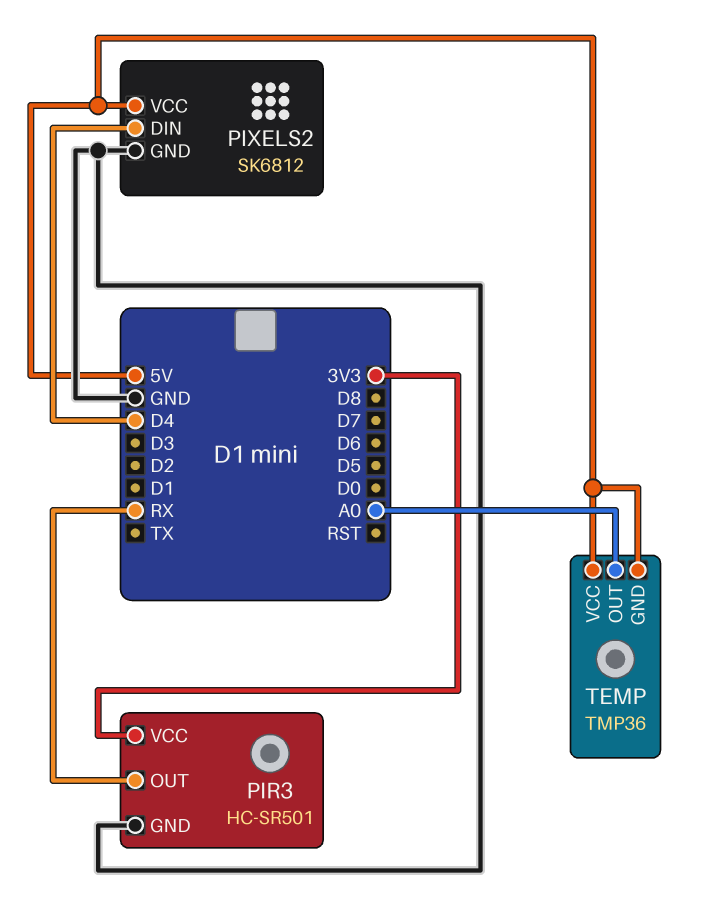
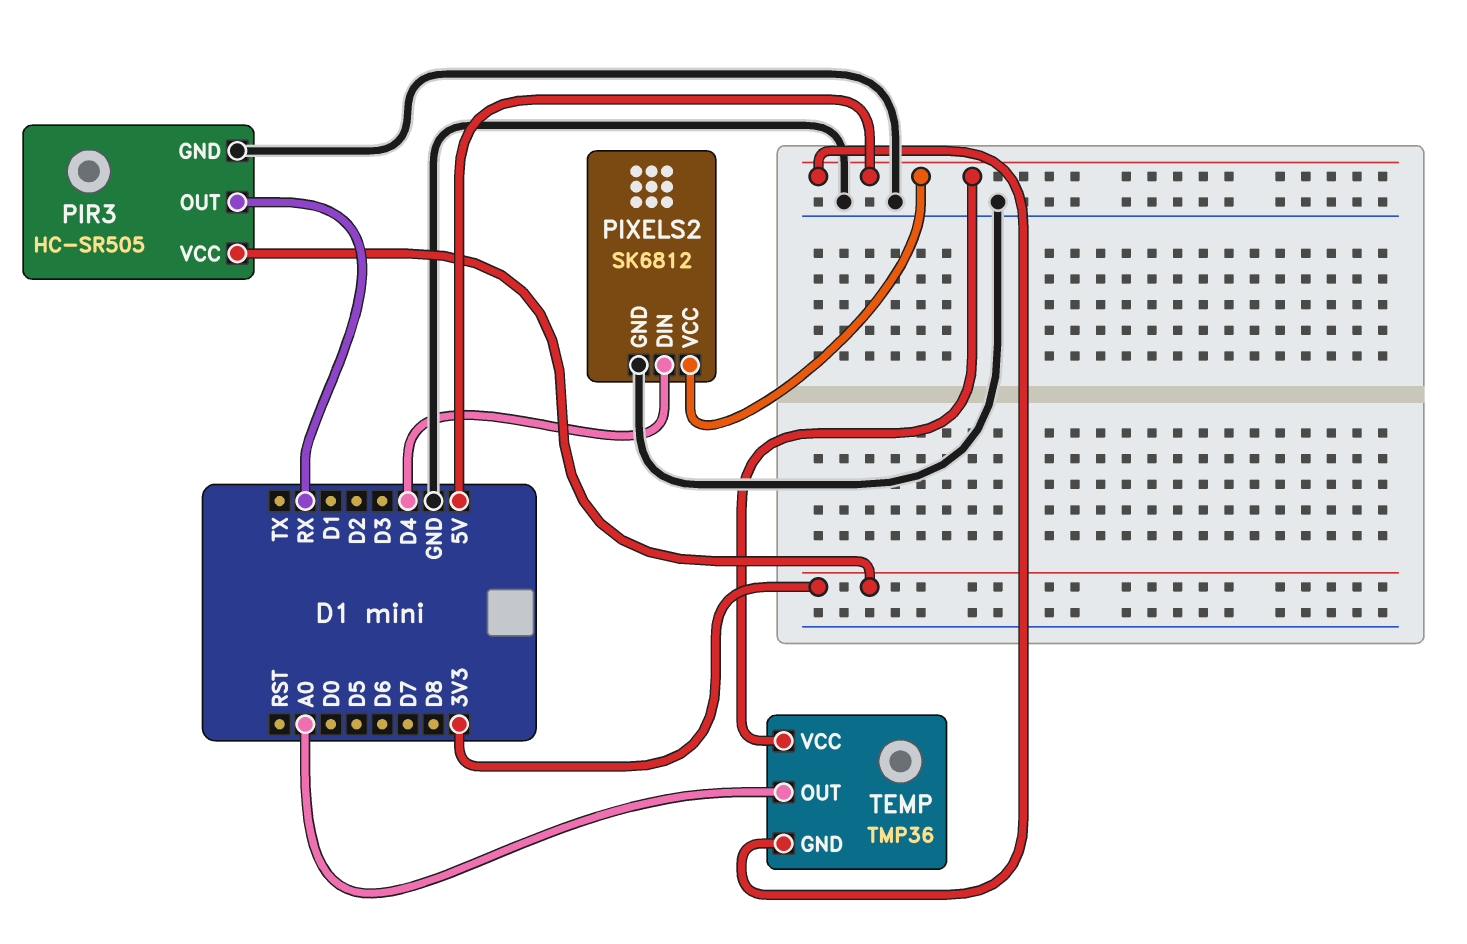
PIR3: HC-SR501 -> HC-SR505

